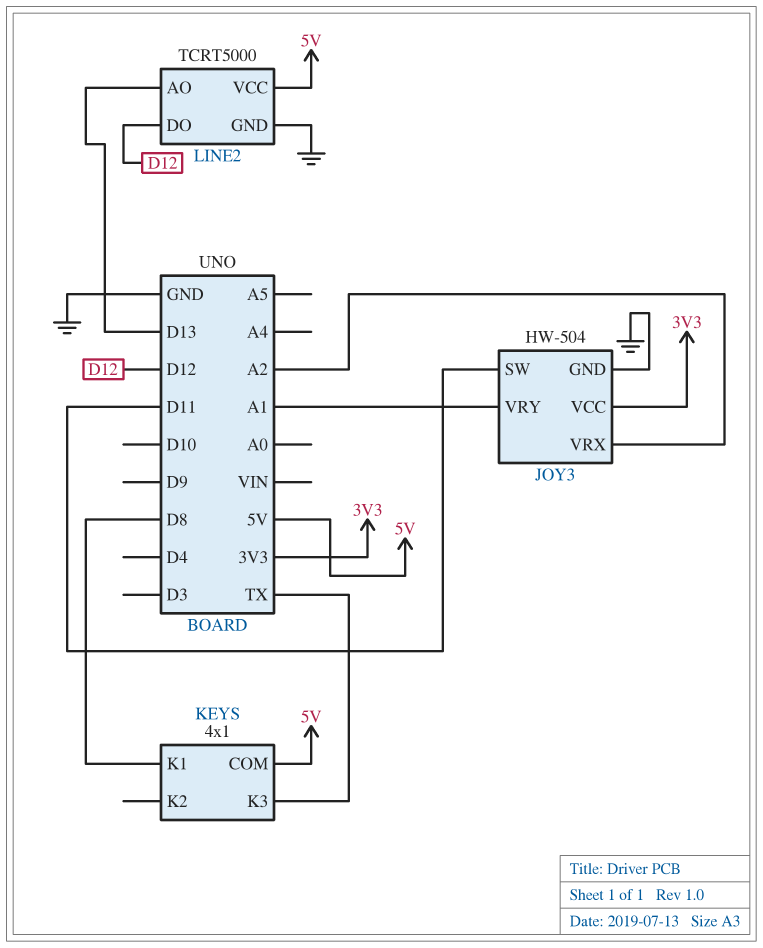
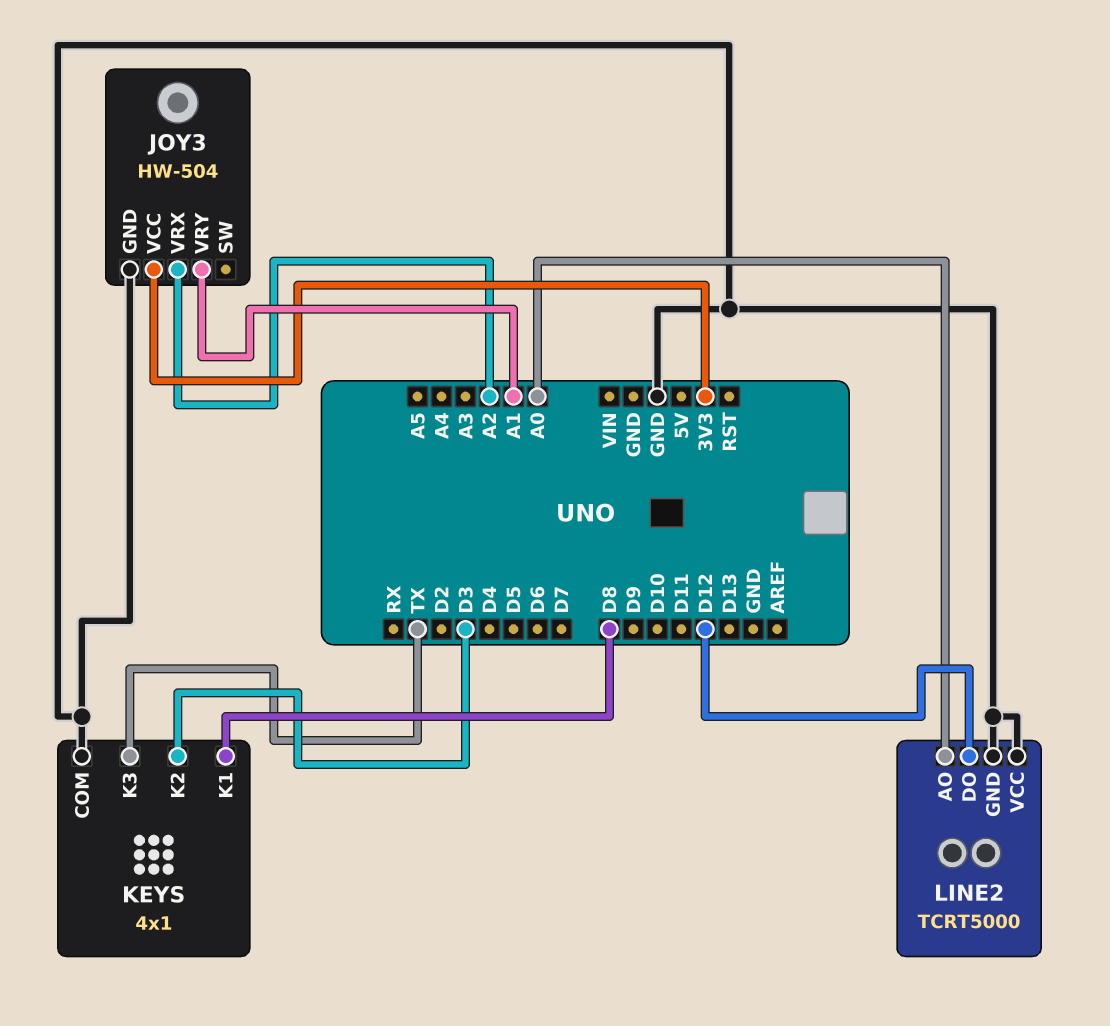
JOY3 pin SW: D11 -> none
KEYS pin COM: 5V -> GND
KEYS pin K2: none -> D3
LINE2 pin AO: D13 -> A0
LINE2 pin VCC: 5V -> GND

